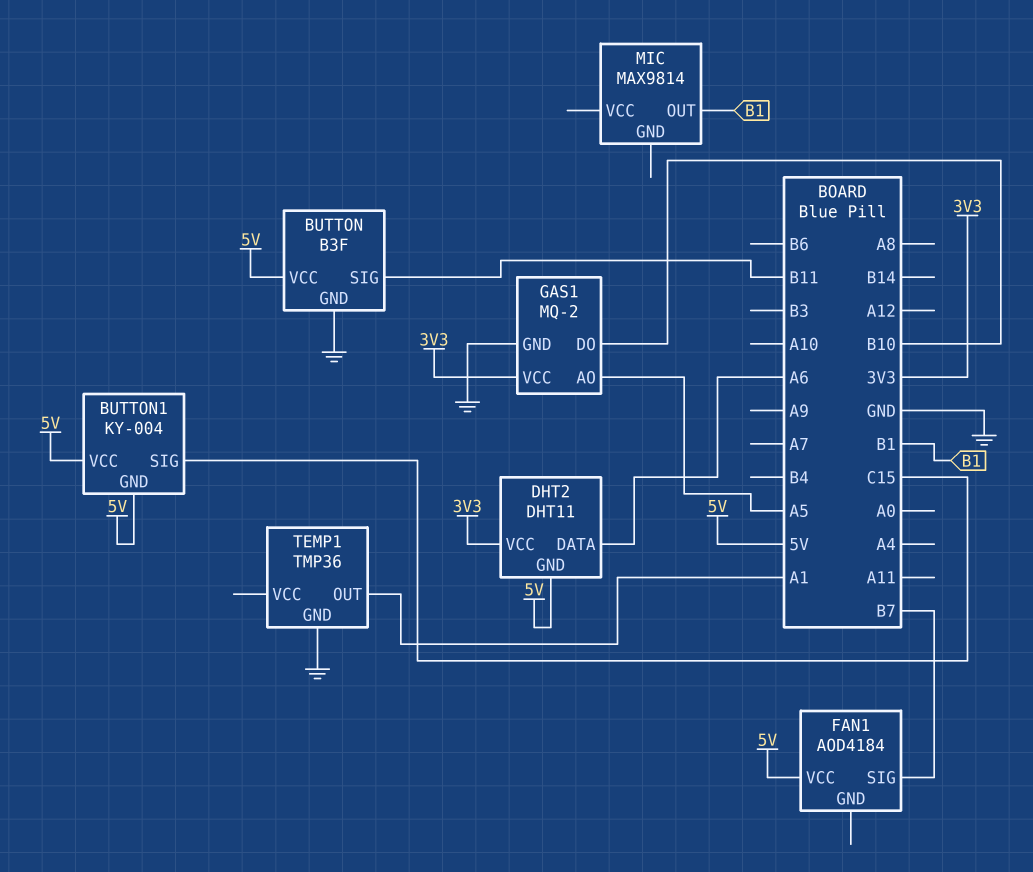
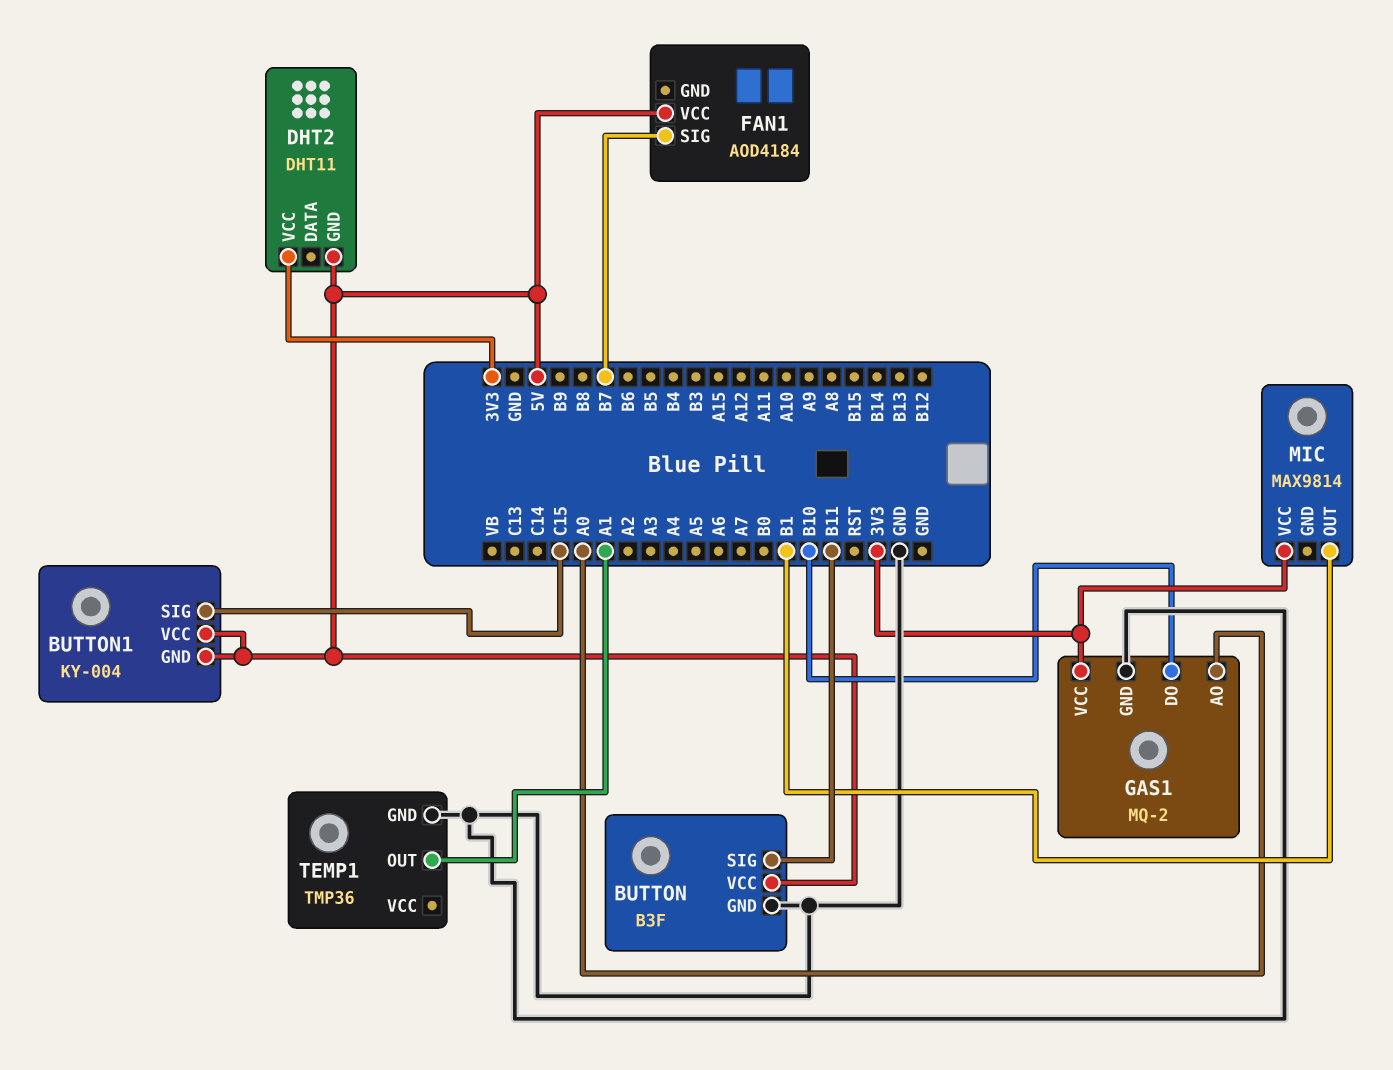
DHT2 pin DATA: A6 -> none
GAS1 pin AO: A5 -> A0
MIC pin VCC: none -> 3V3

